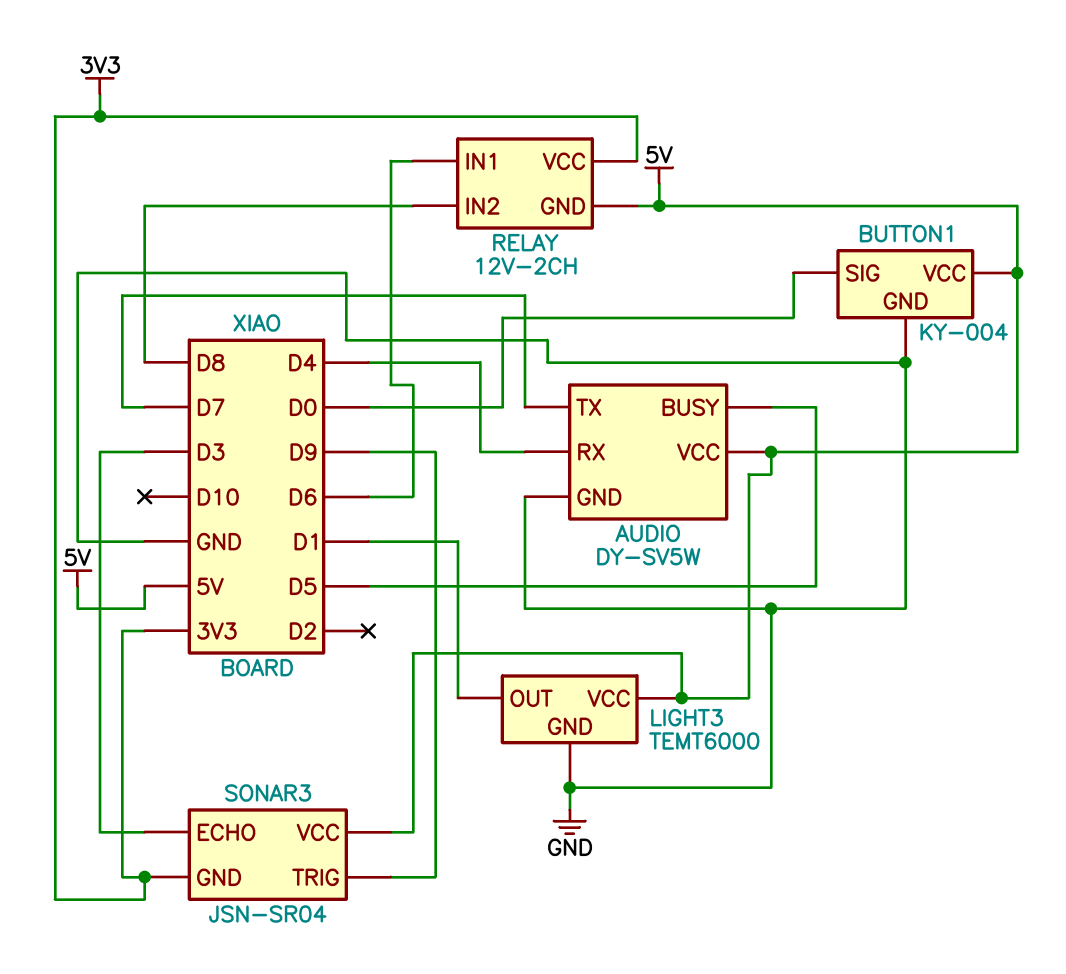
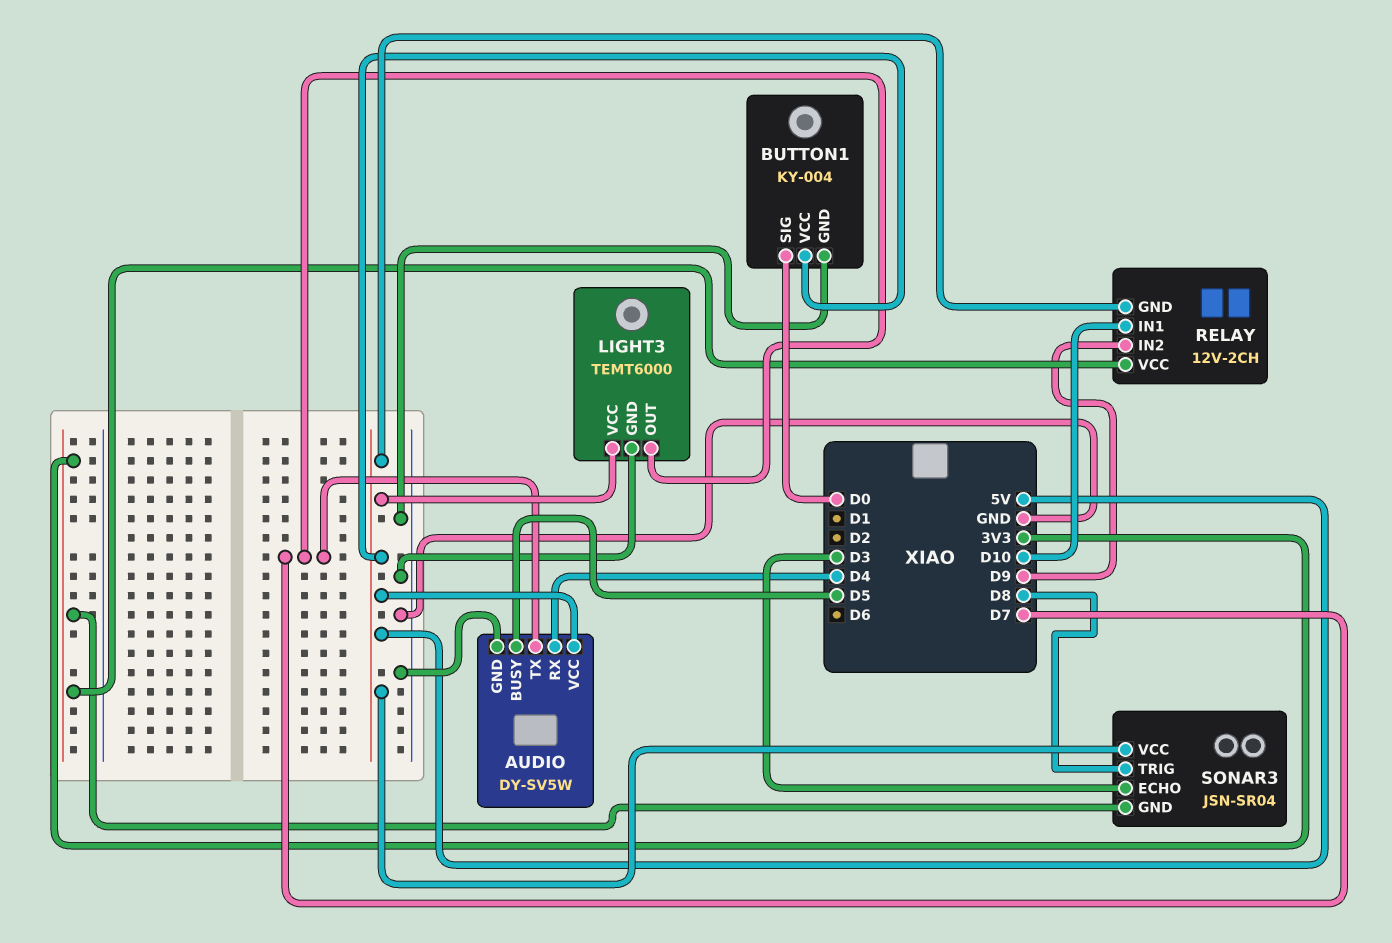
LIGHT3 pin OUT: D1 -> D7
RELAY pin IN1: D6 -> D10
RELAY pin IN2: D8 -> D9
SONAR3 pin TRIG: D9 -> D8

